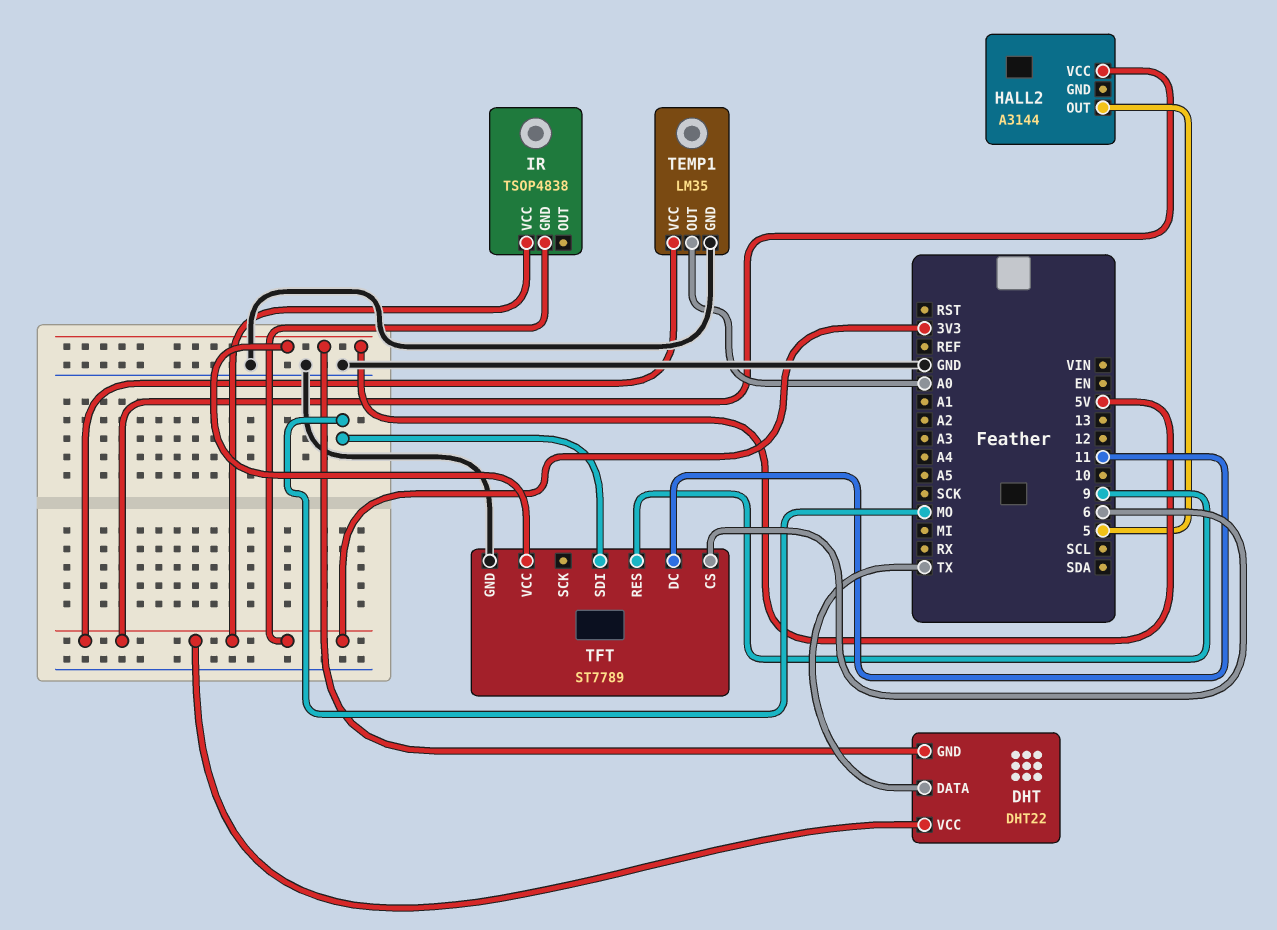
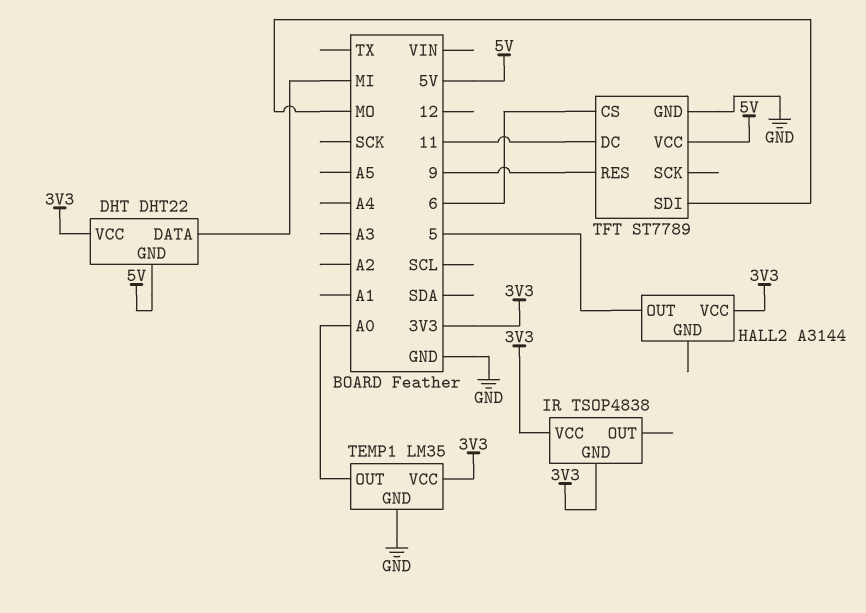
DHT pin DATA: TX -> MI

